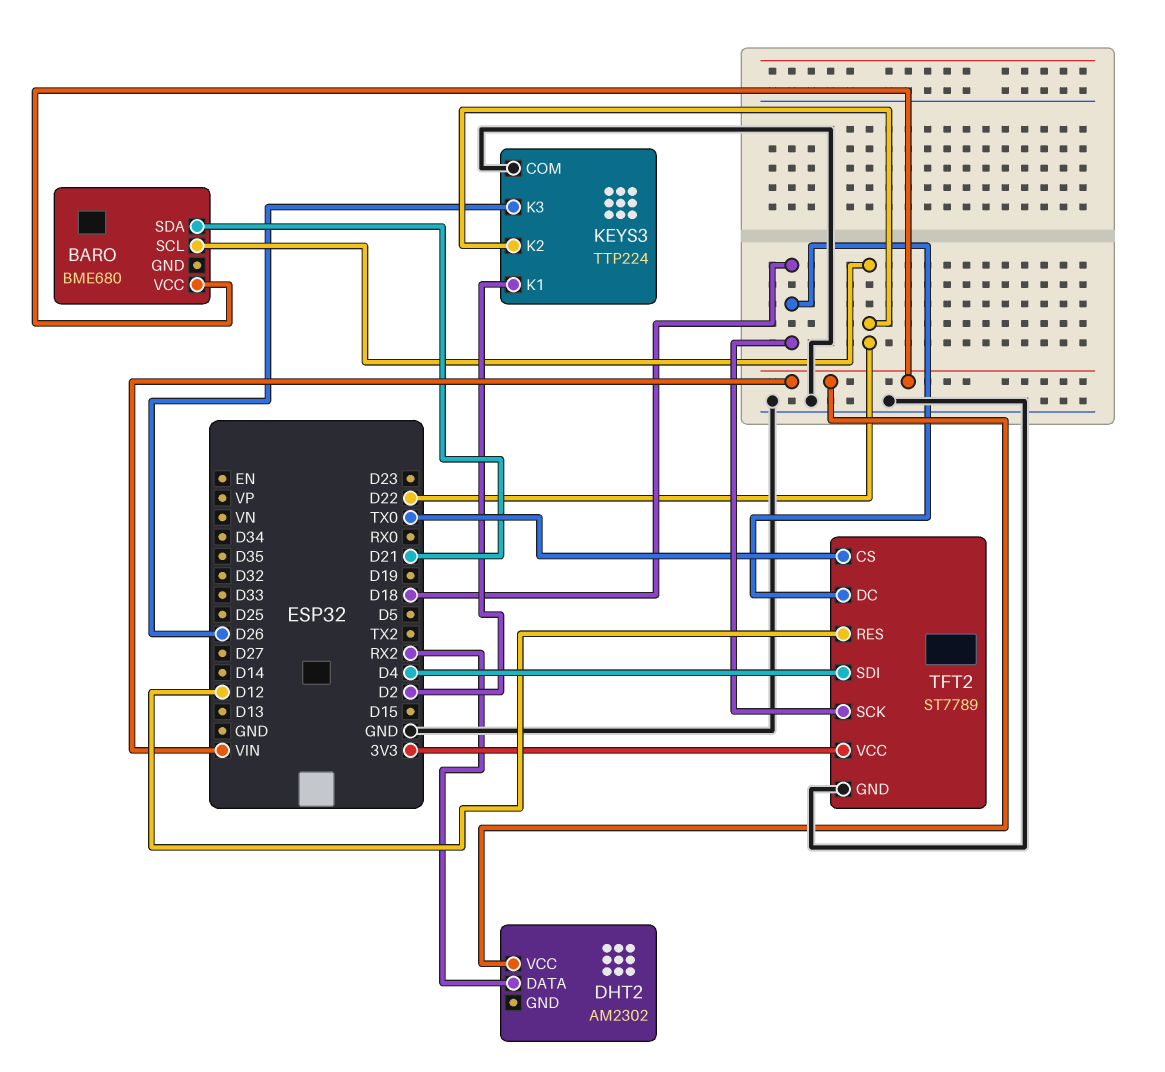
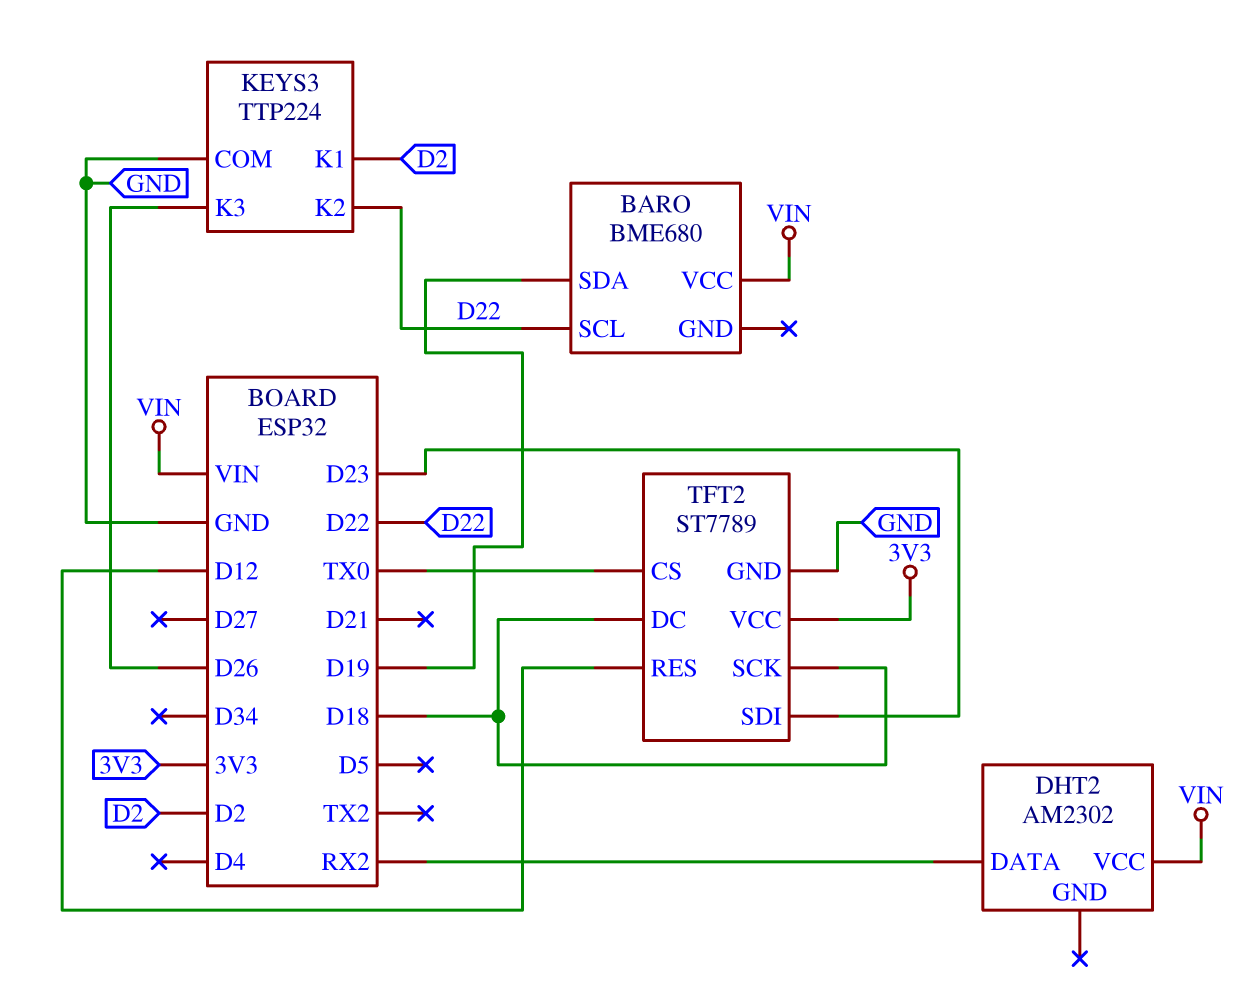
BARO pin SDA: D21 -> D19
TFT2 pin SDI: D4 -> D23

